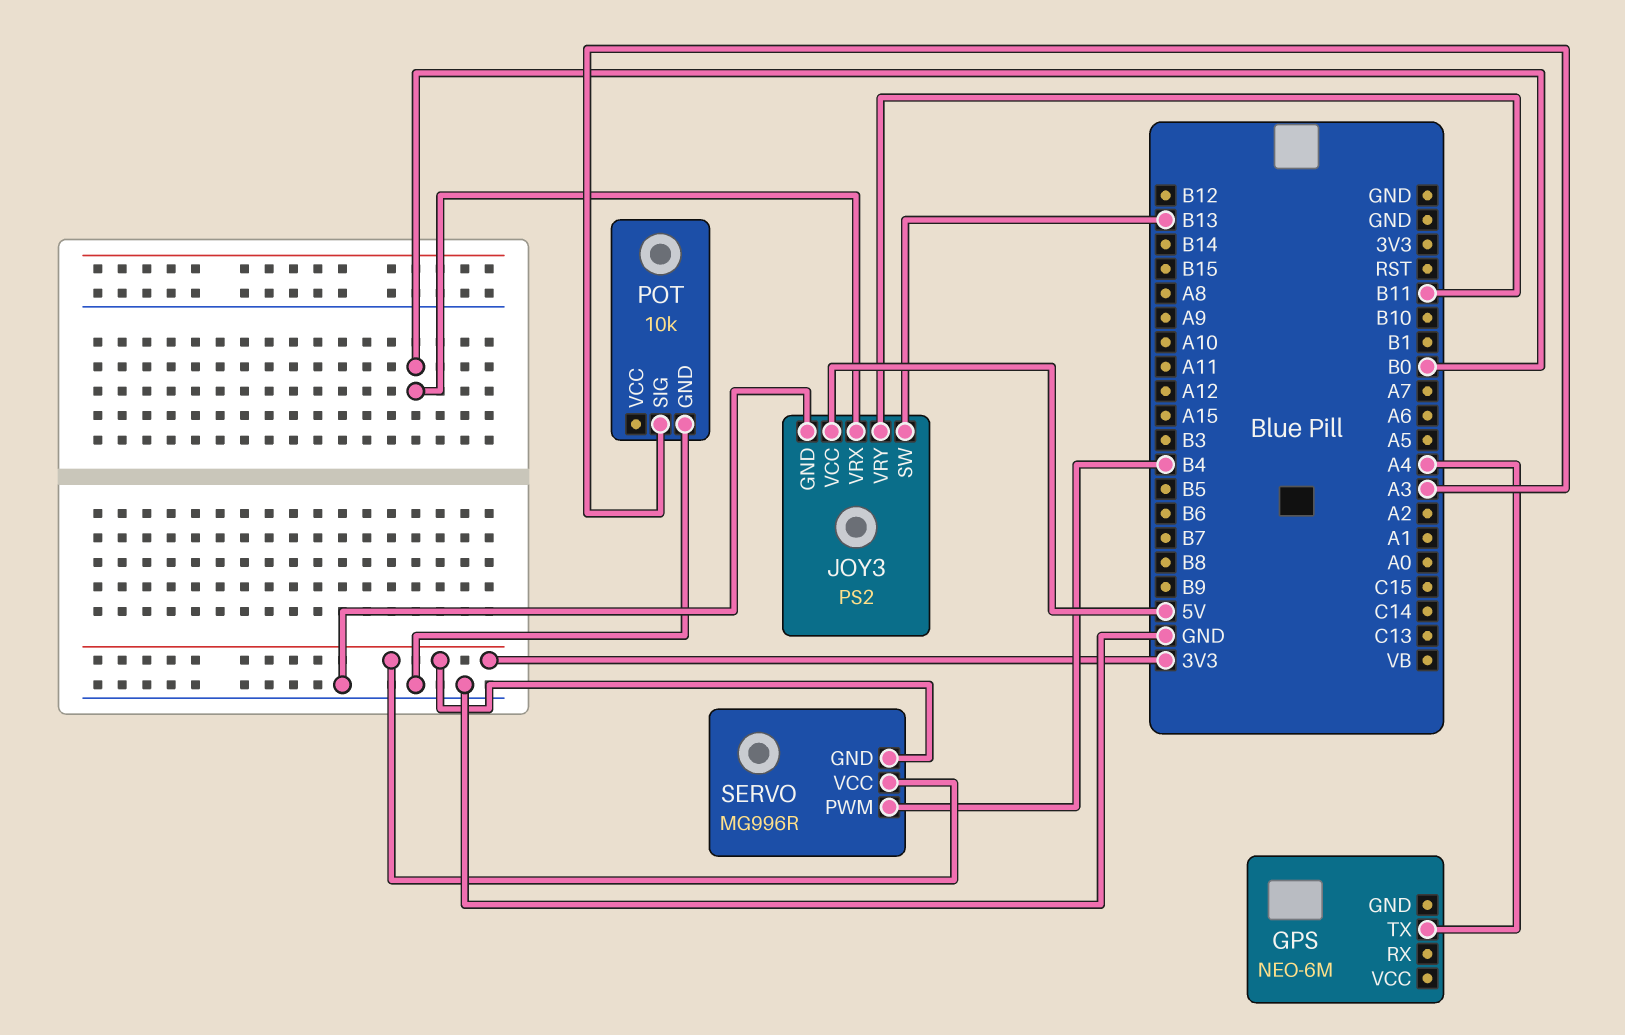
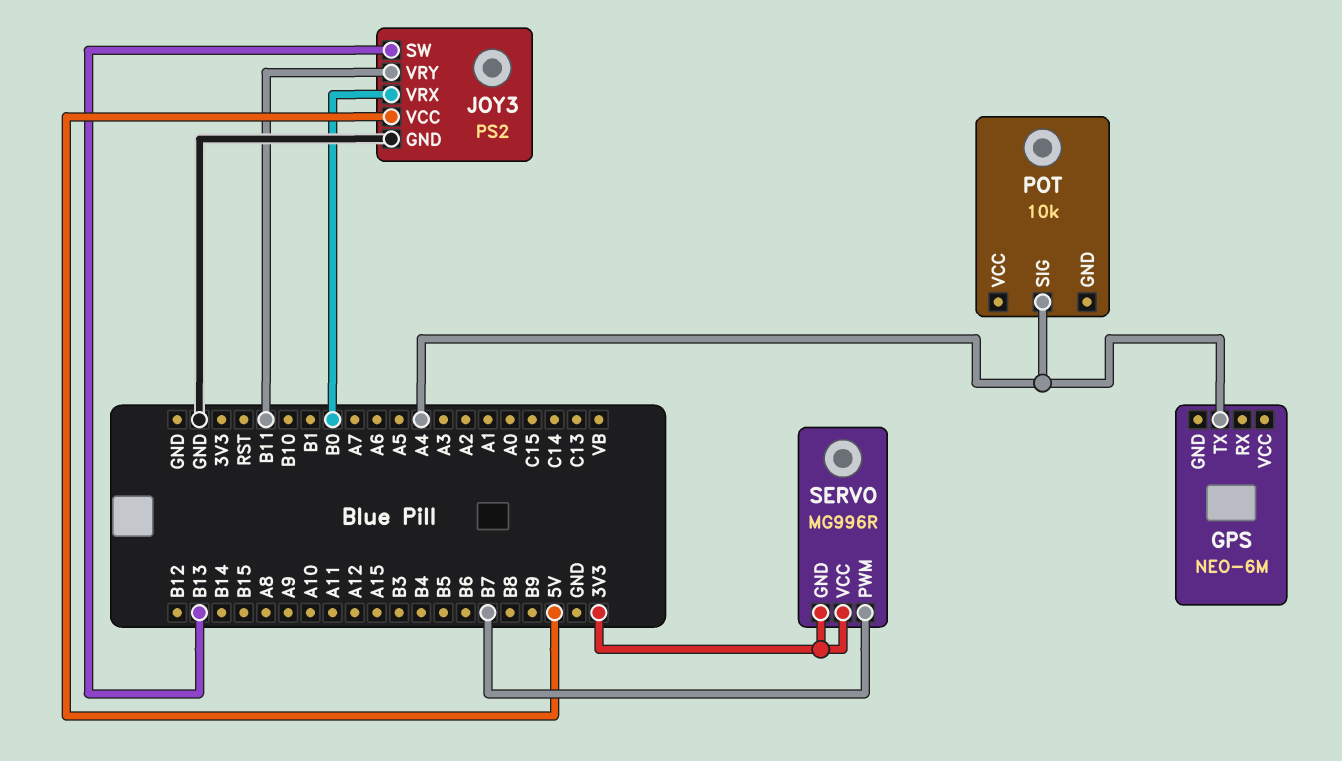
POT pin GND: GND -> none
POT pin SIG: A3 -> A4
SERVO pin PWM: B4 -> B7

